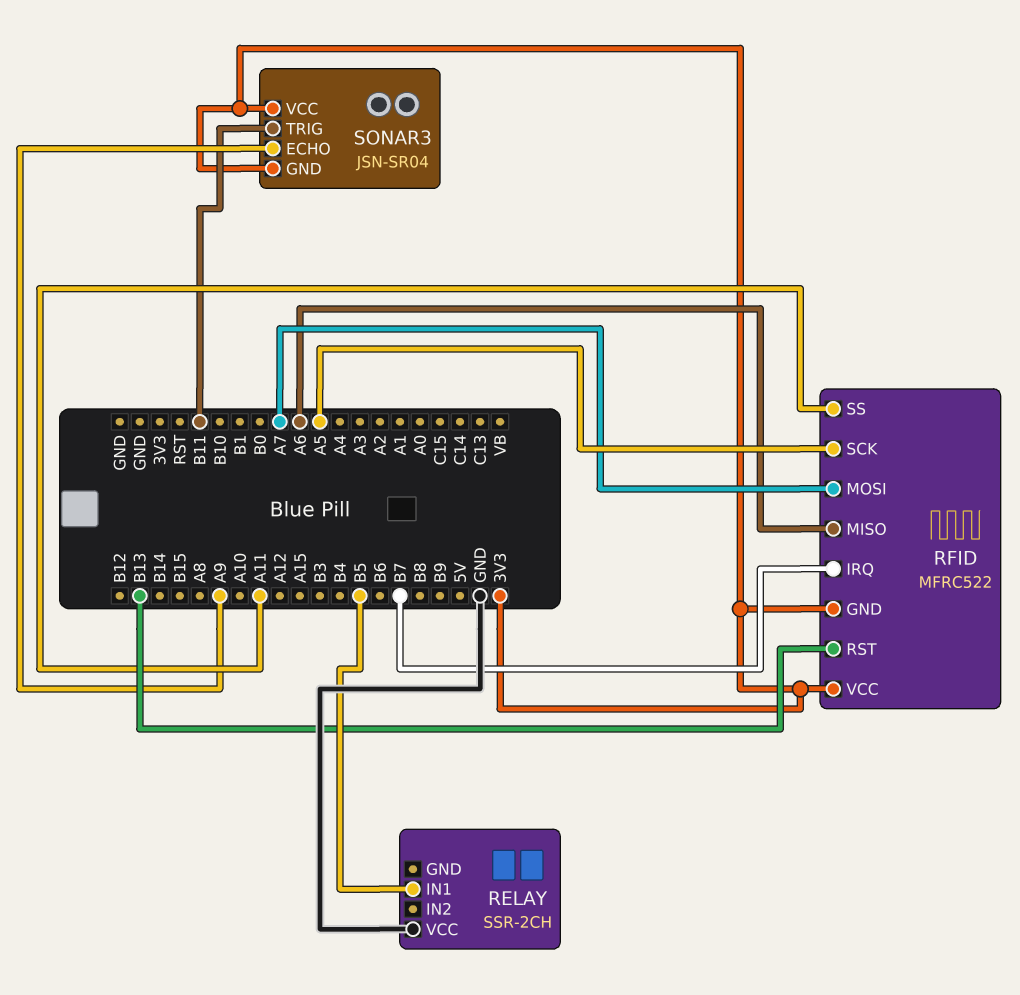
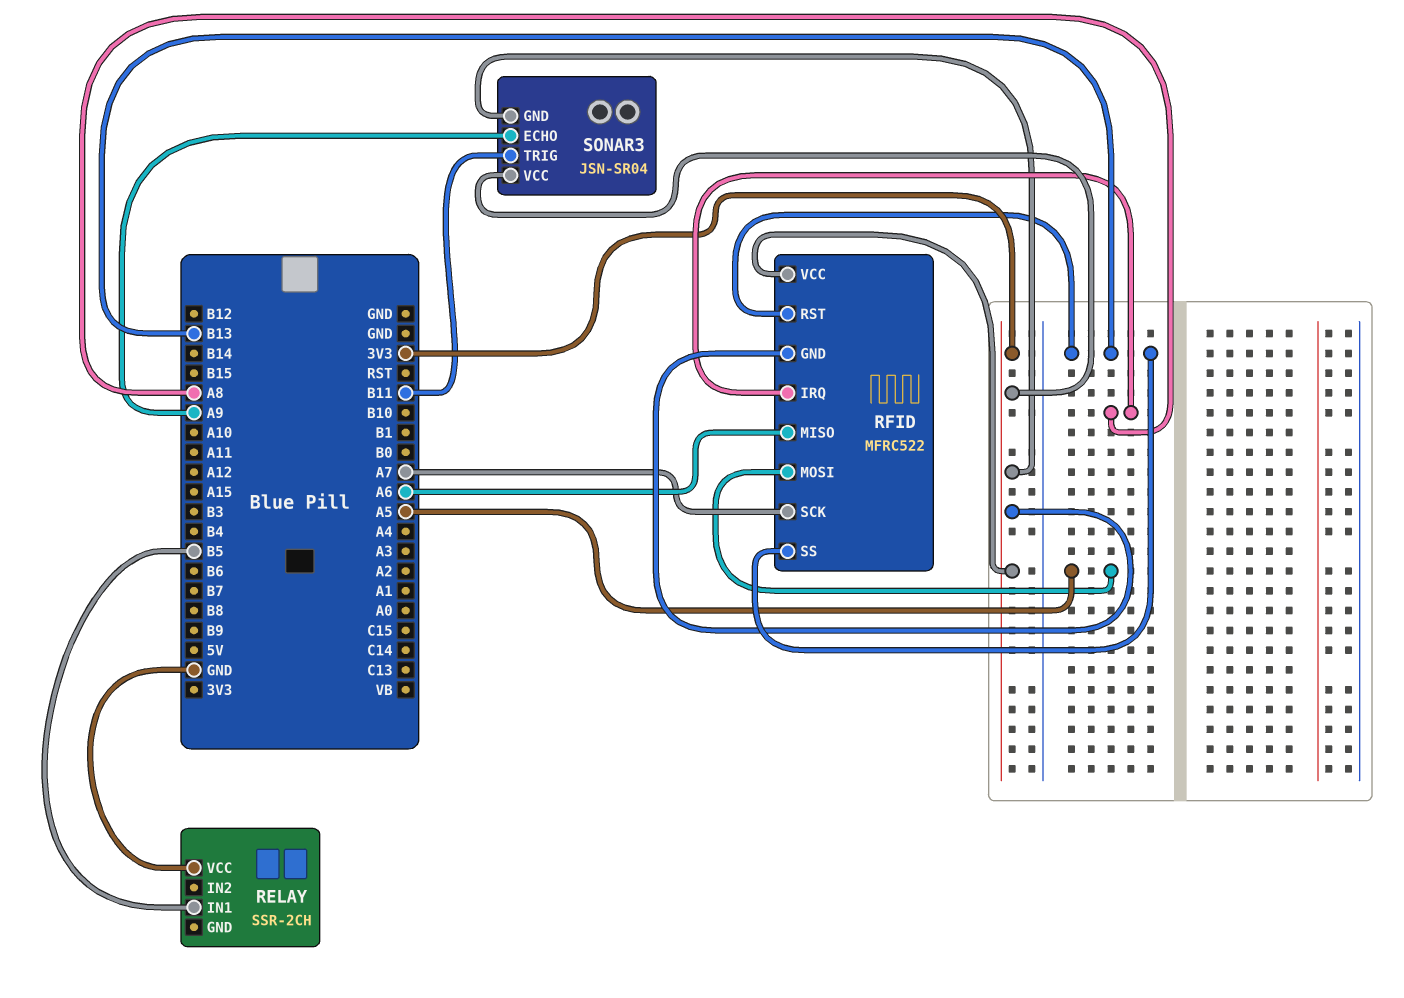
RFID pin IRQ: B7 -> A8
RFID pin MOSI: A7 -> A5
RFID pin SCK: A5 -> A7
RFID pin SS: A11 -> B13

